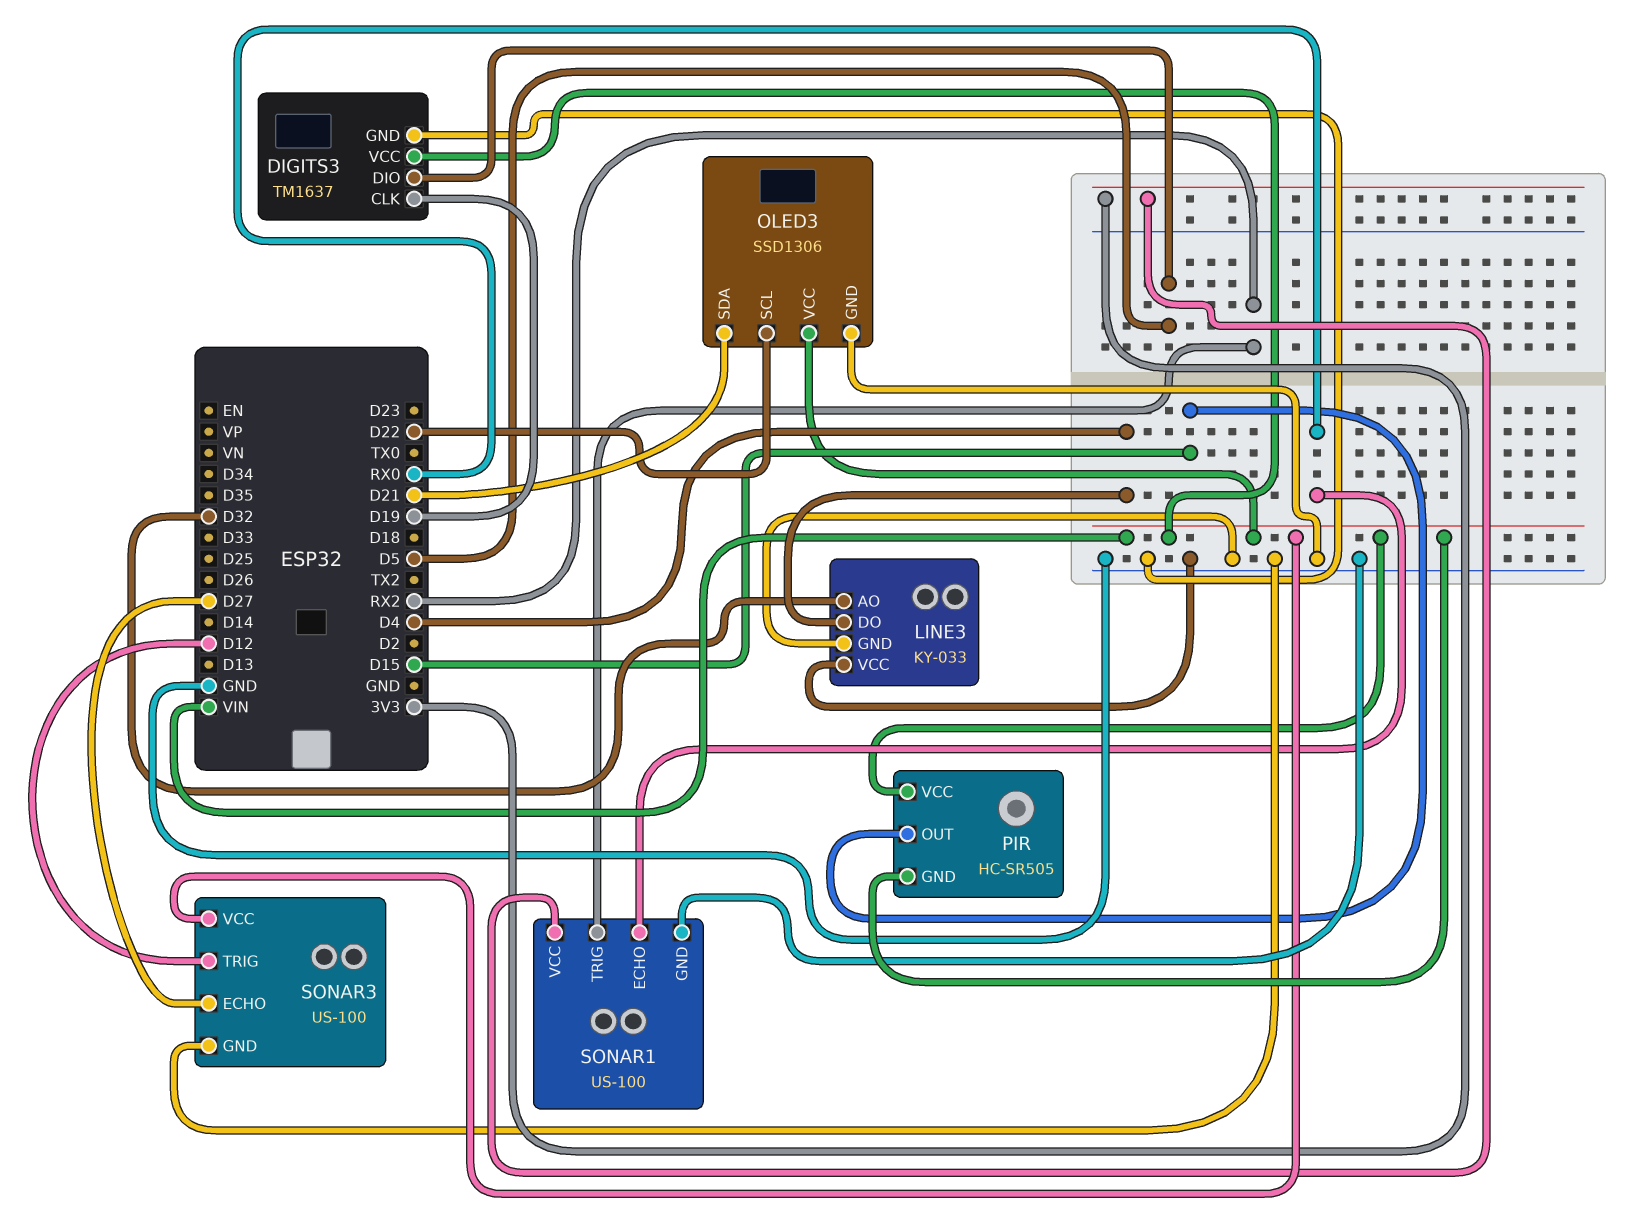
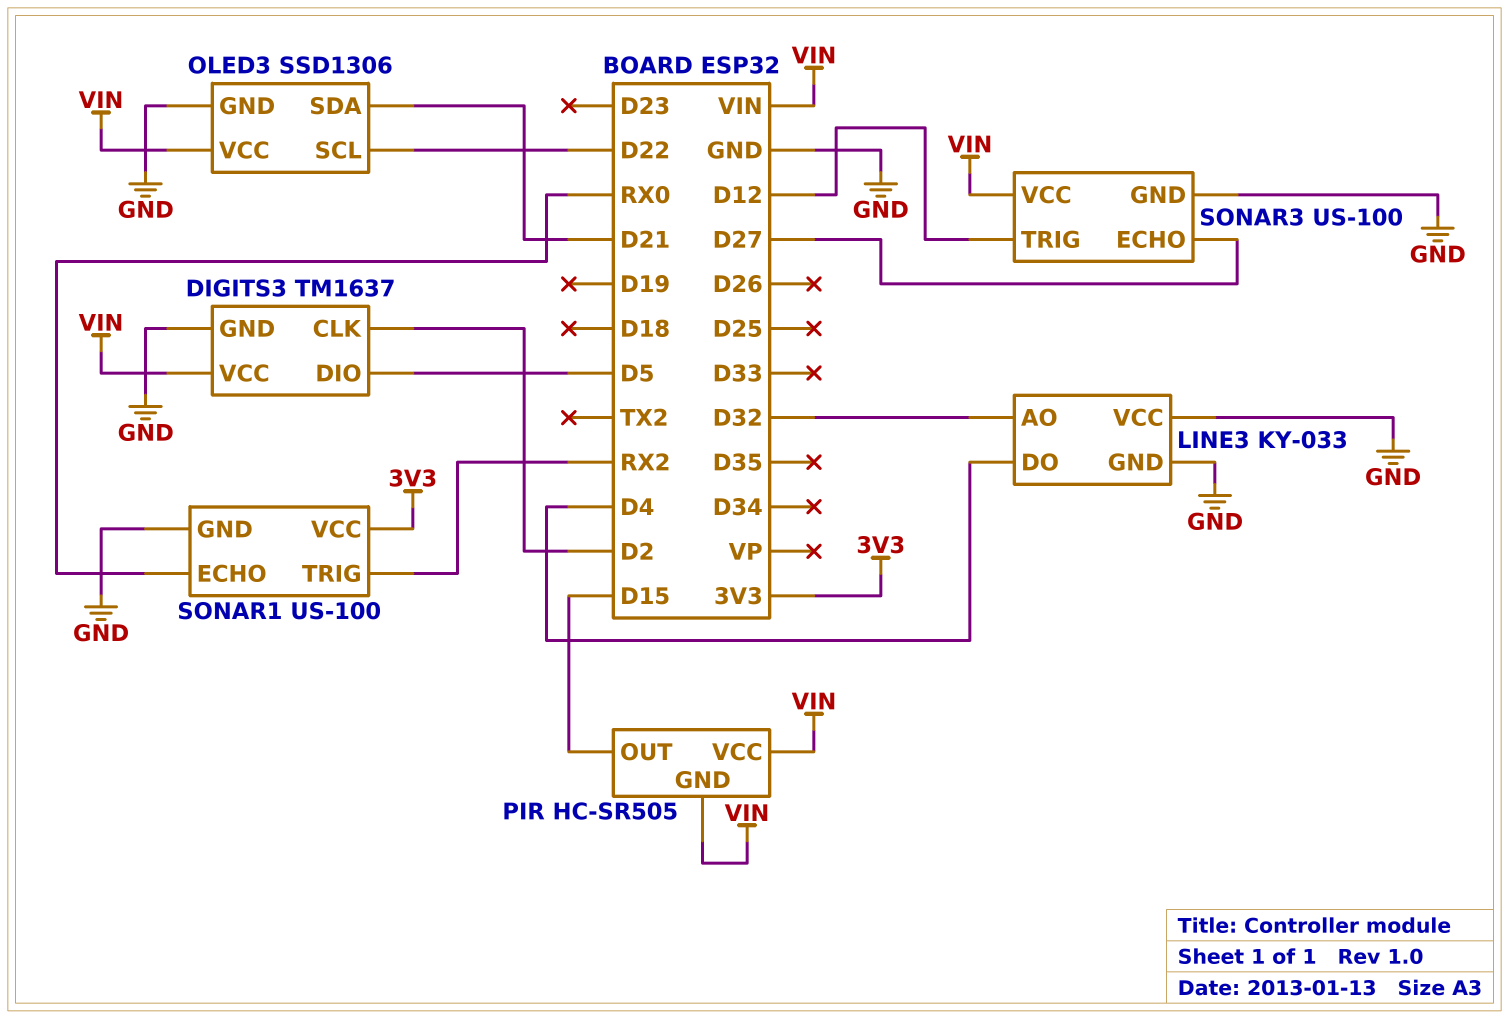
DIGITS3 pin CLK: D19 -> D2

